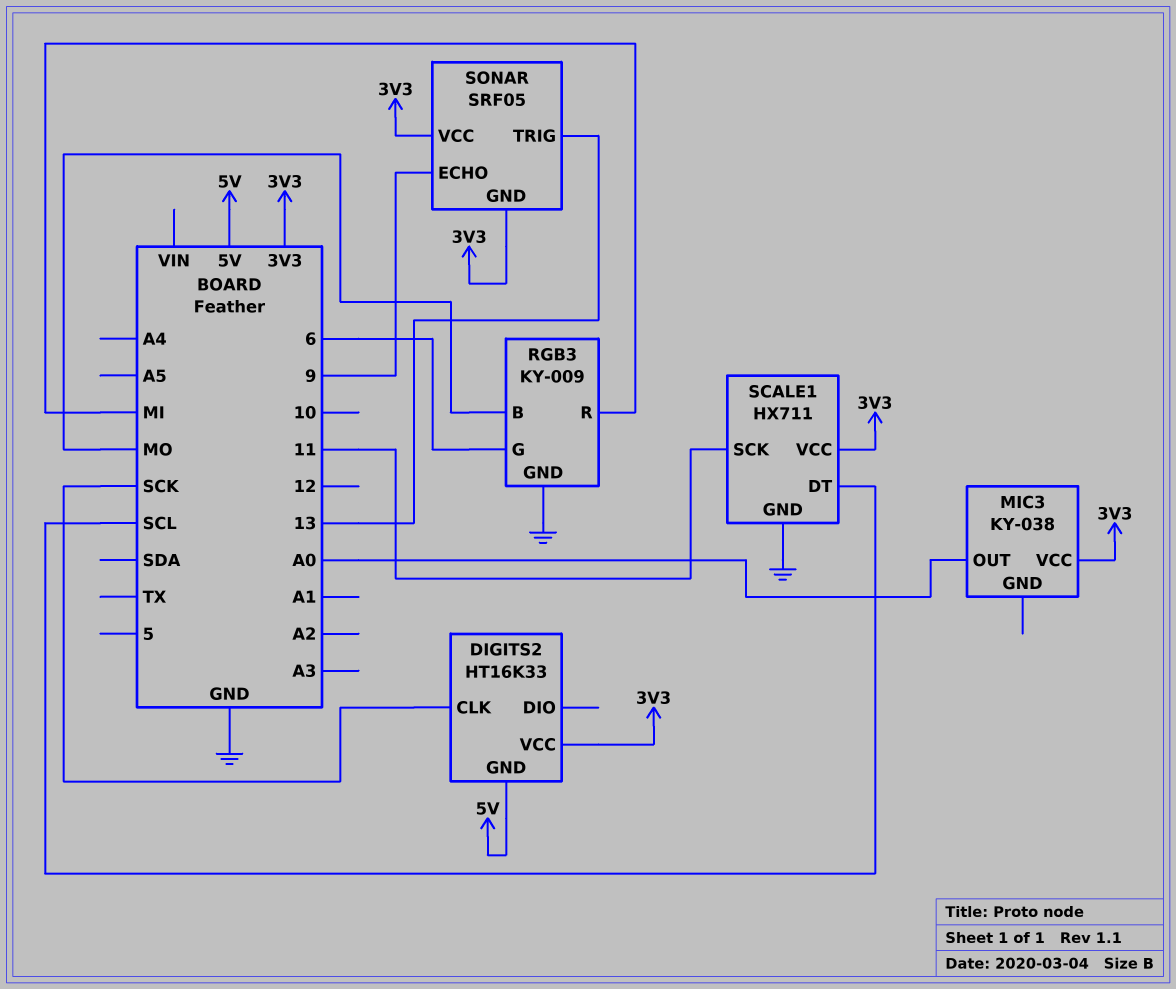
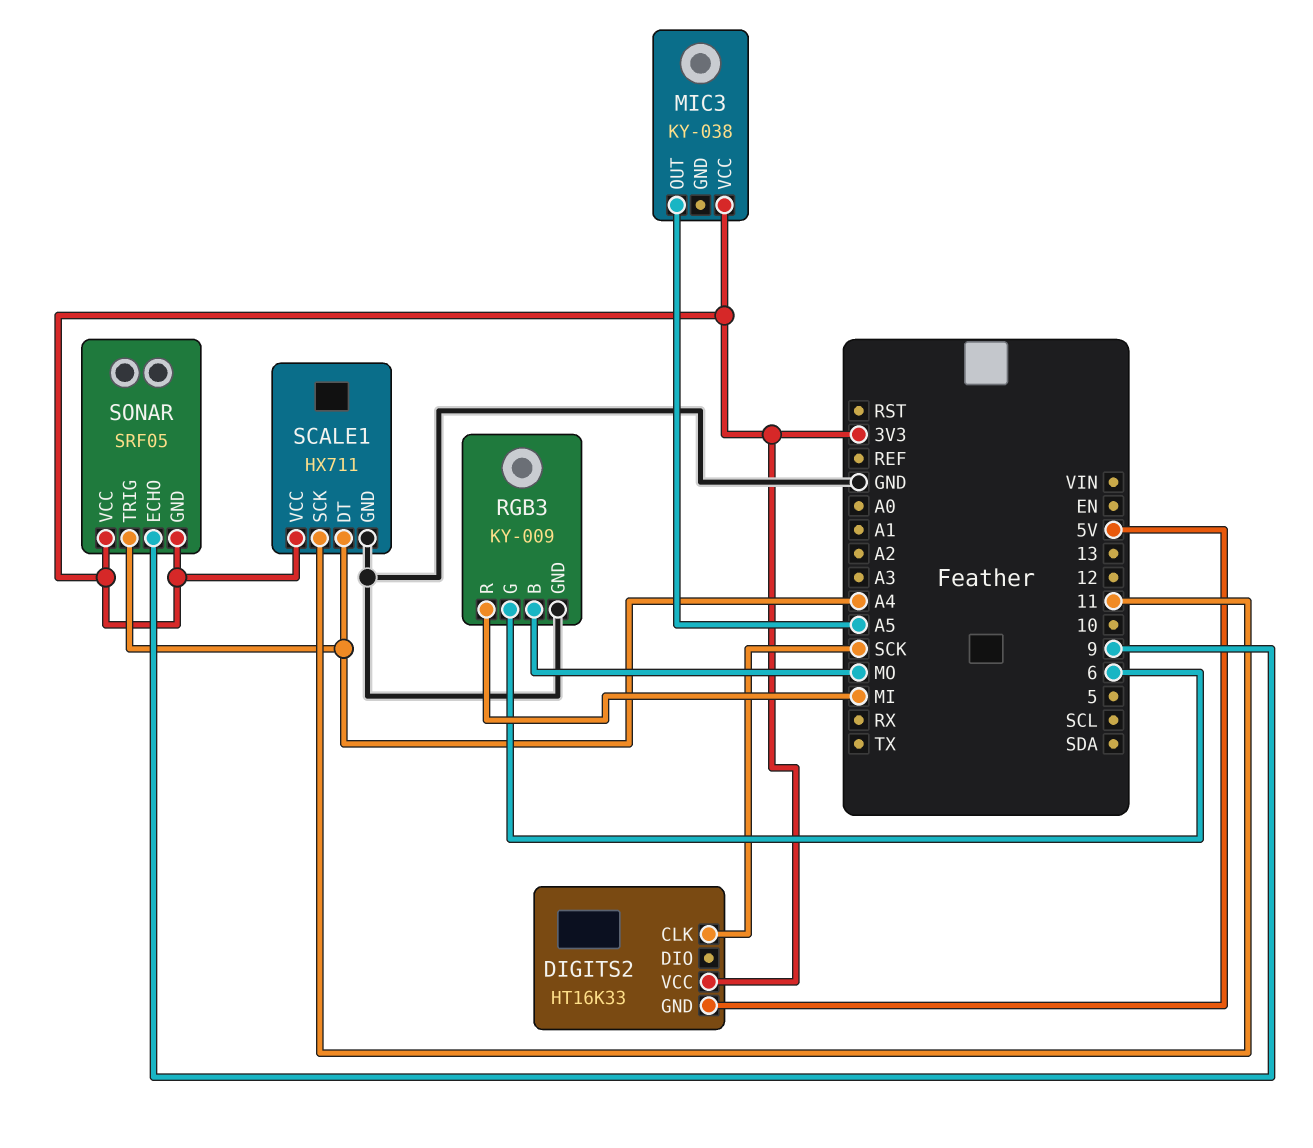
MIC3 pin OUT: A0 -> A5
SCALE1 pin DT: SCL -> A4
SONAR pin TRIG: 13 -> A4

